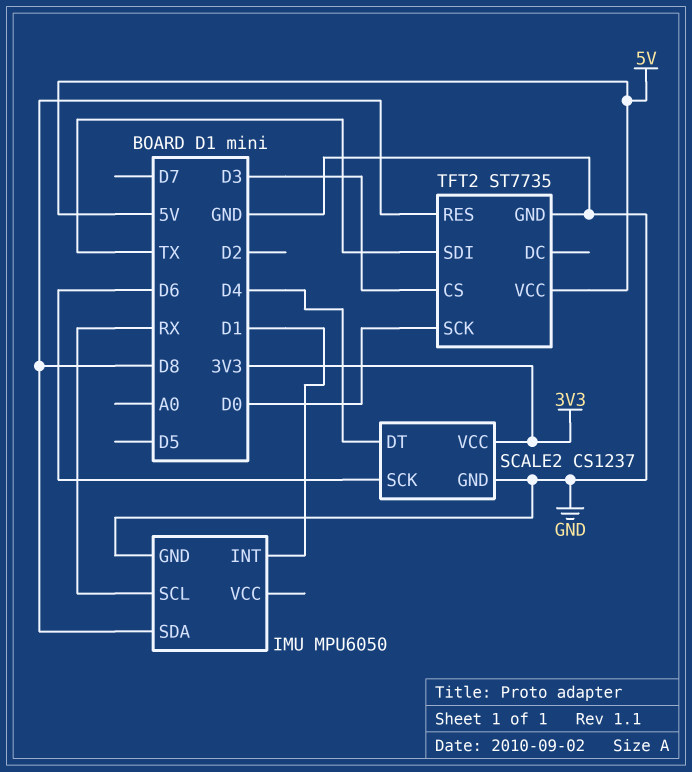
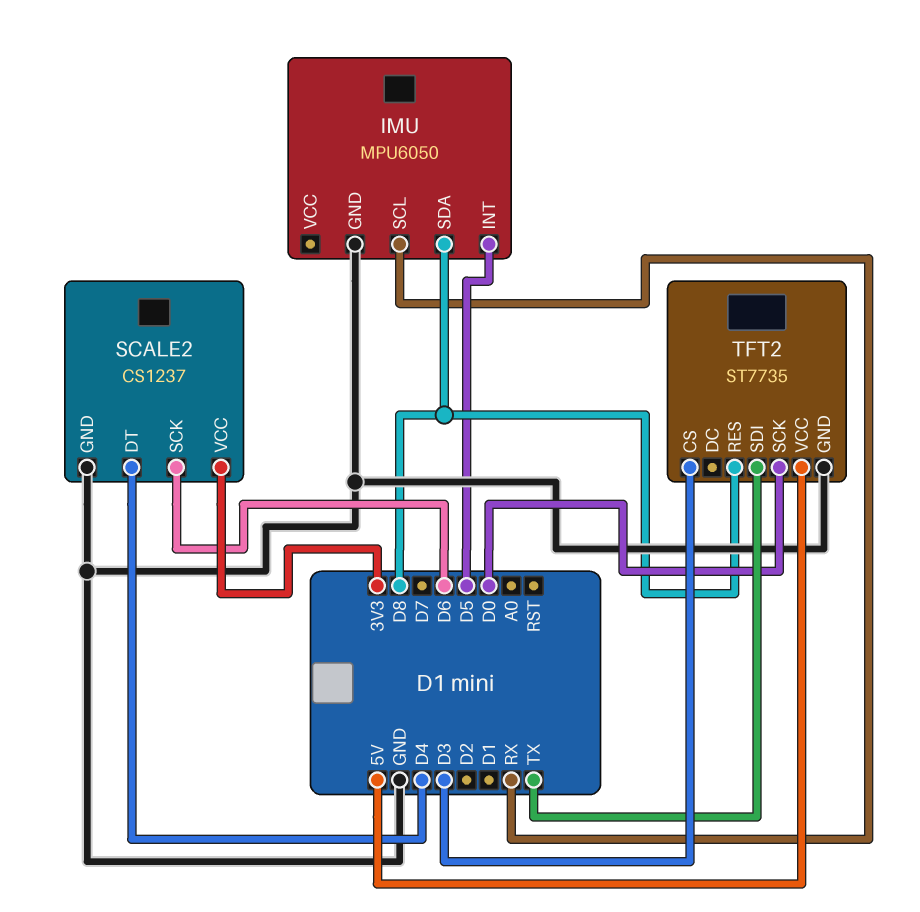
IMU pin INT: D1 -> D5

